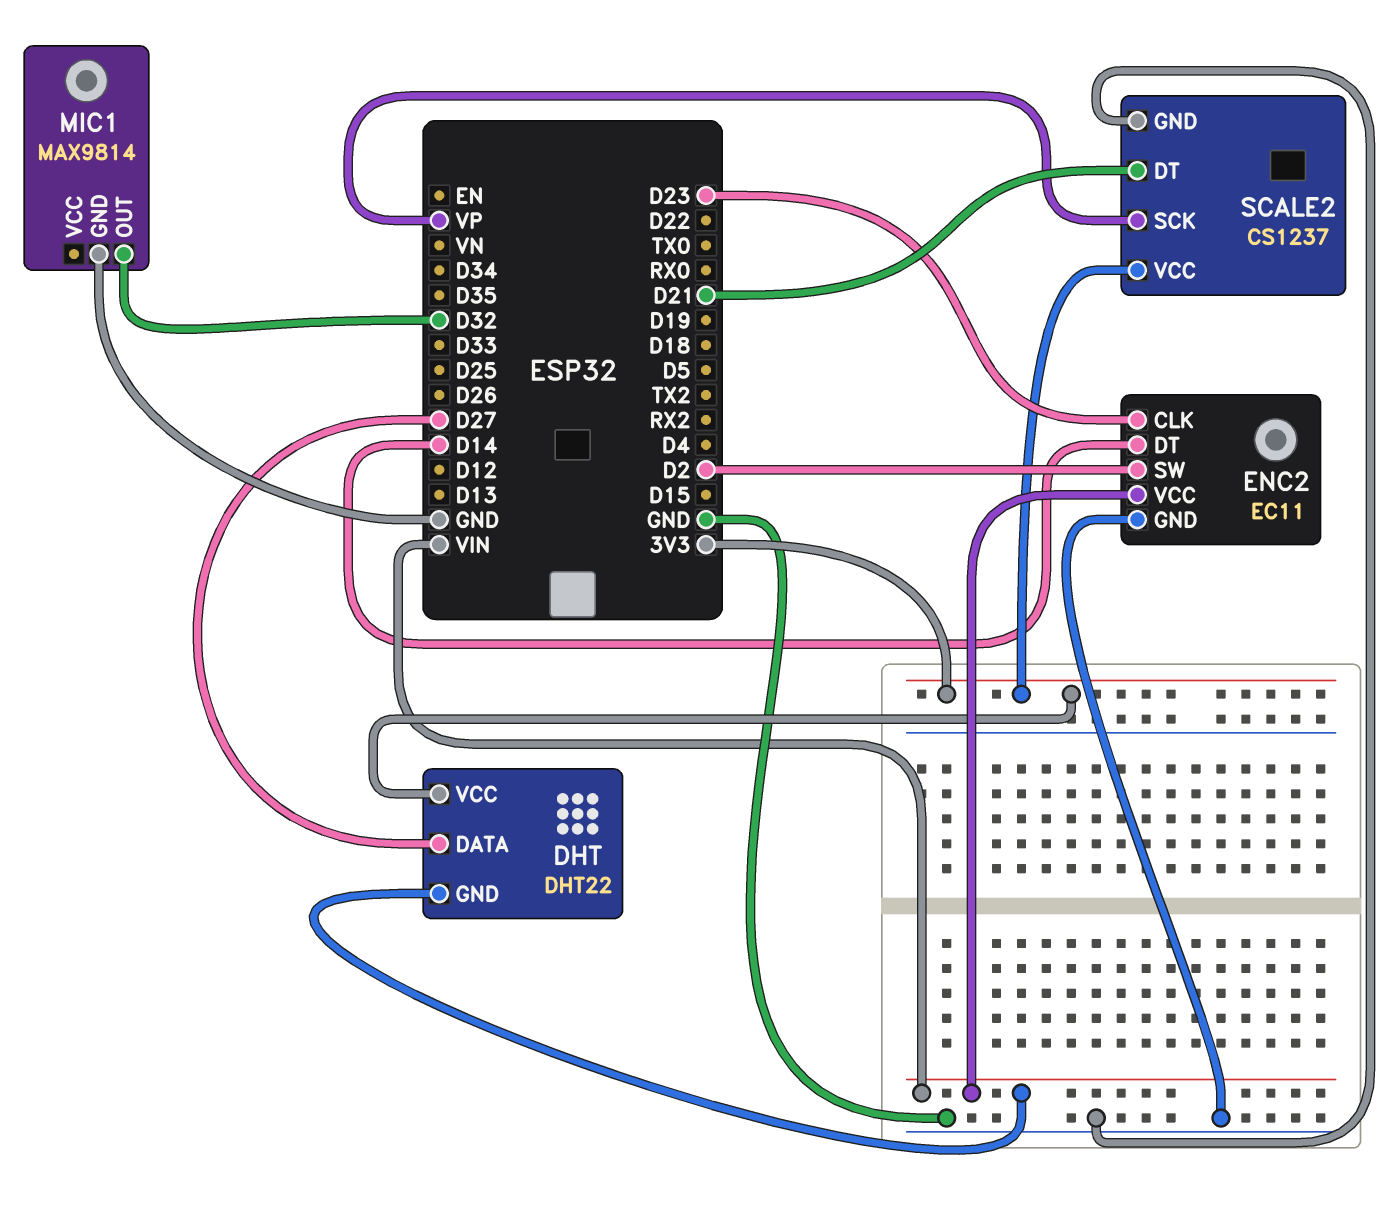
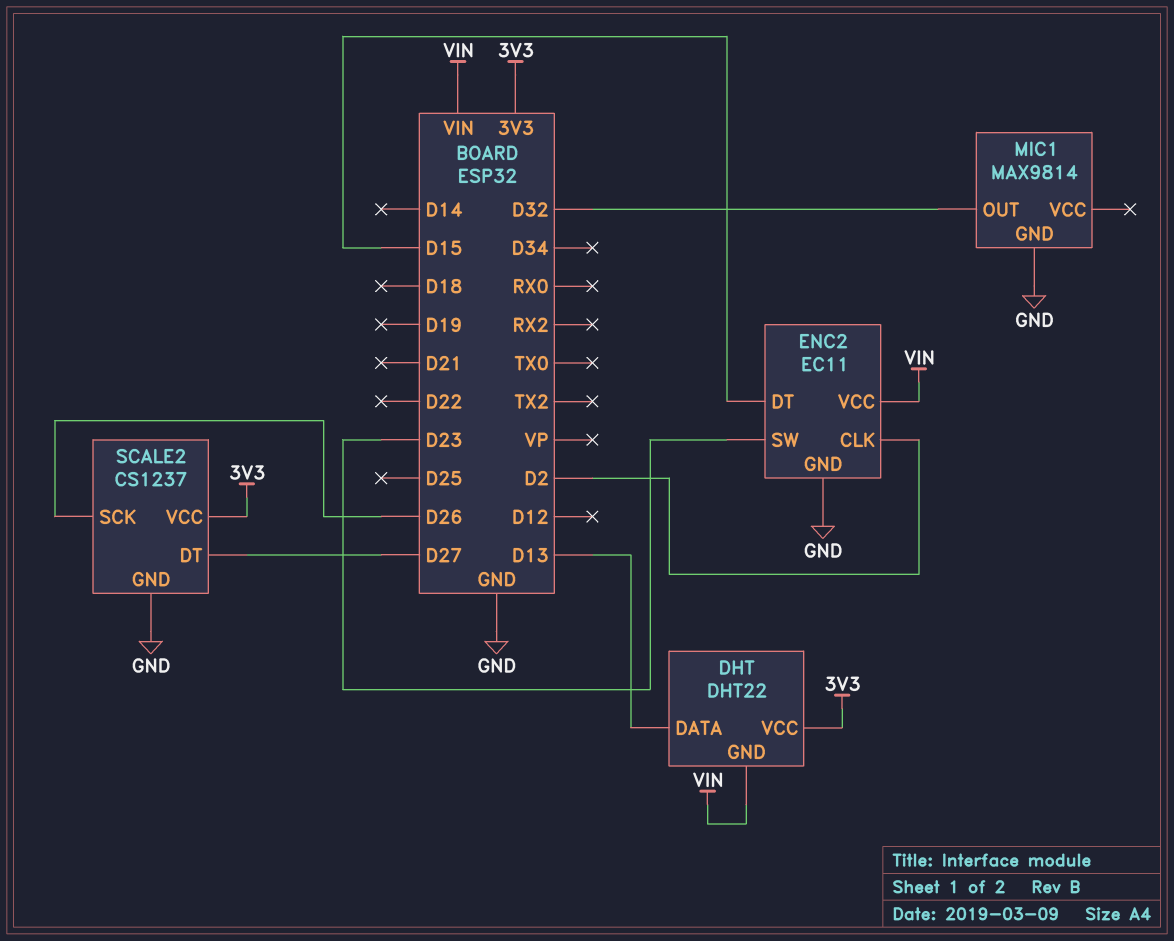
DHT pin DATA: D27 -> D13
ENC2 pin CLK: D23 -> D2
ENC2 pin DT: D14 -> D15
ENC2 pin SW: D2 -> D23
SCALE2 pin DT: D21 -> D27
SCALE2 pin SCK: VP -> D26

